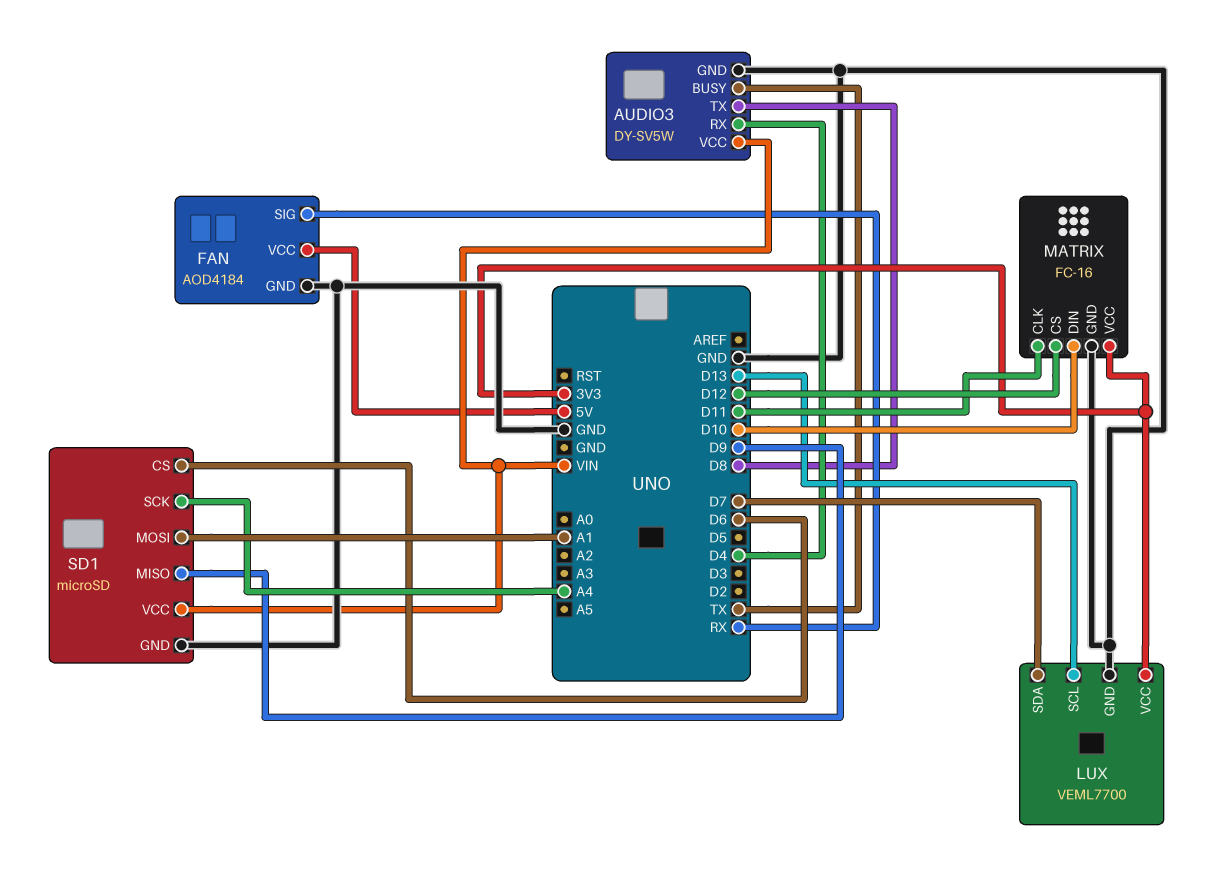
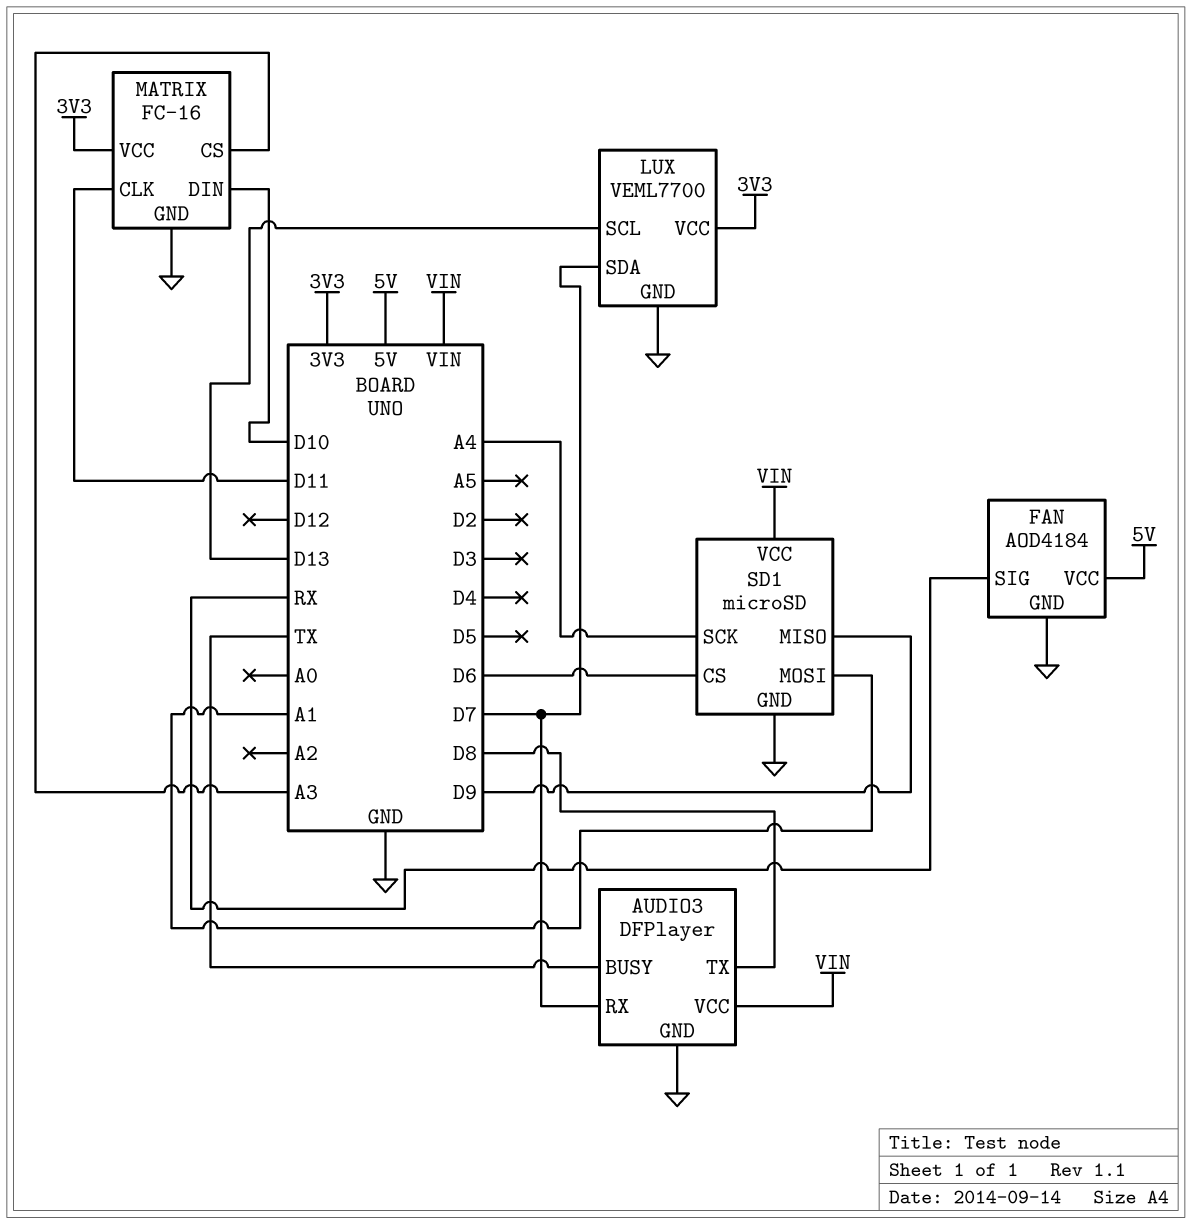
AUDIO3: DY-SV5W -> DFPlayer
AUDIO3 pin RX: D4 -> D7
MATRIX pin CS: D12 -> A3

